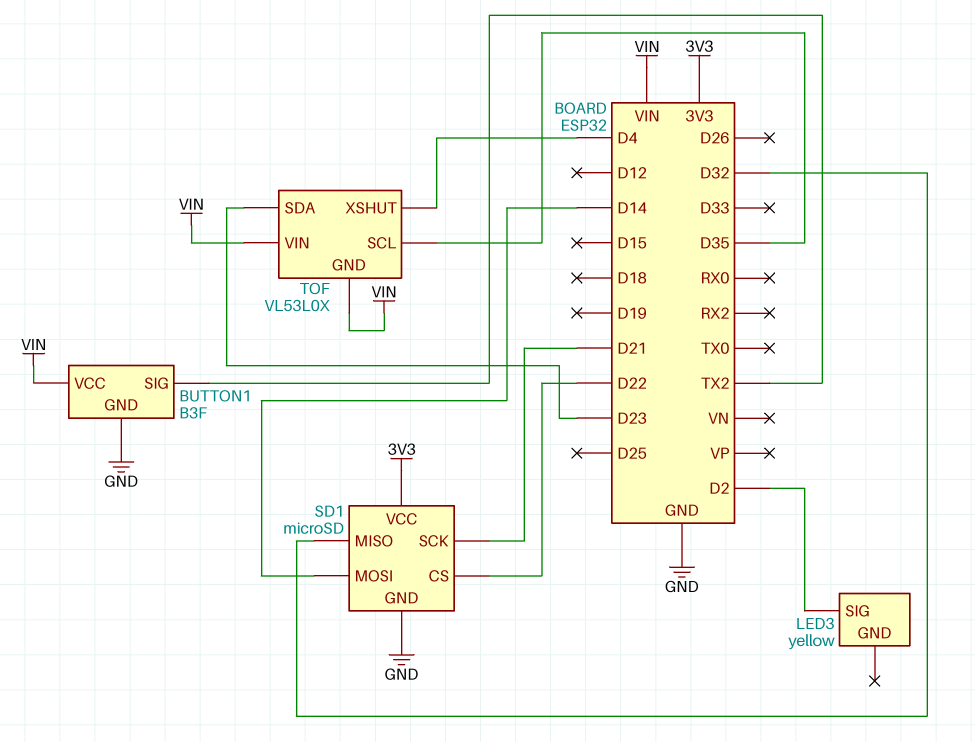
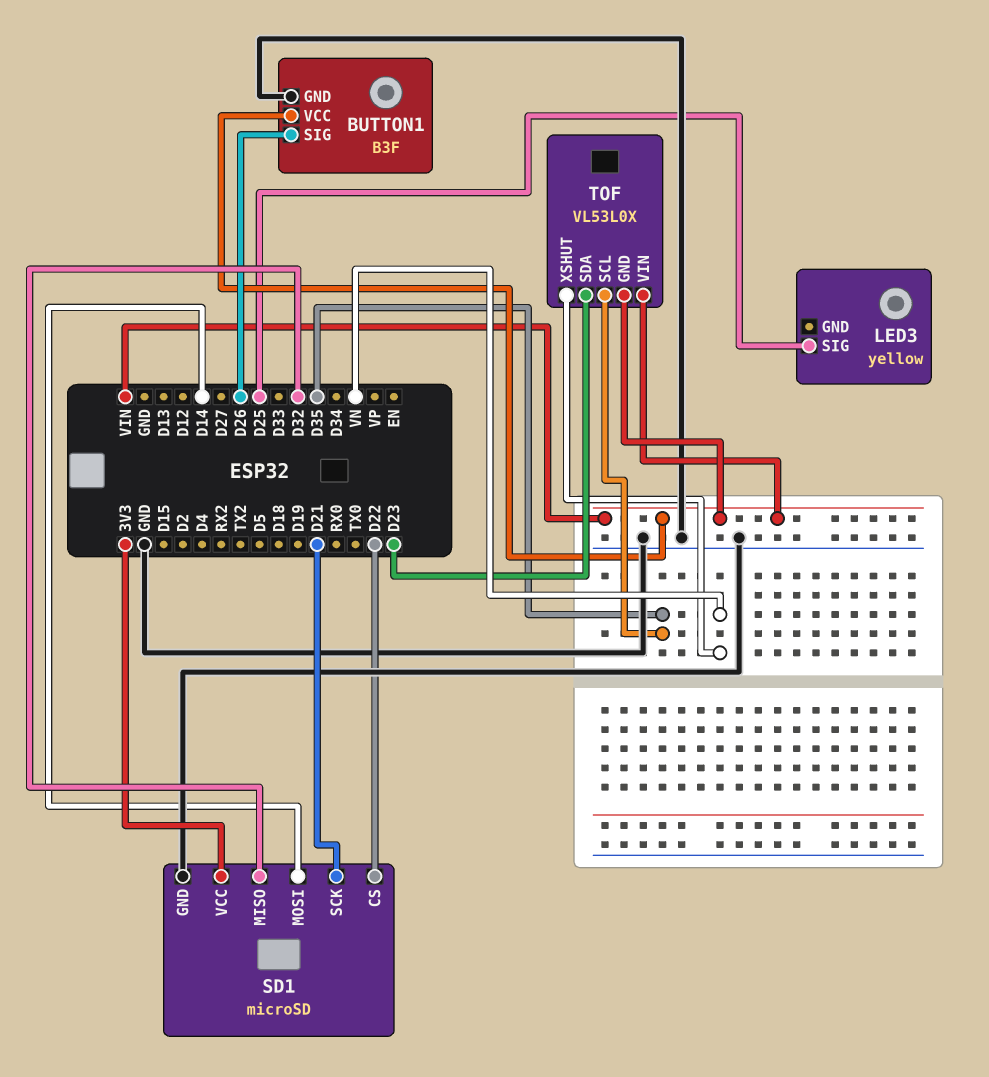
BUTTON1 pin SIG: TX2 -> D26
LED3 pin SIG: D2 -> D25
TOF pin XSHUT: D4 -> VN

